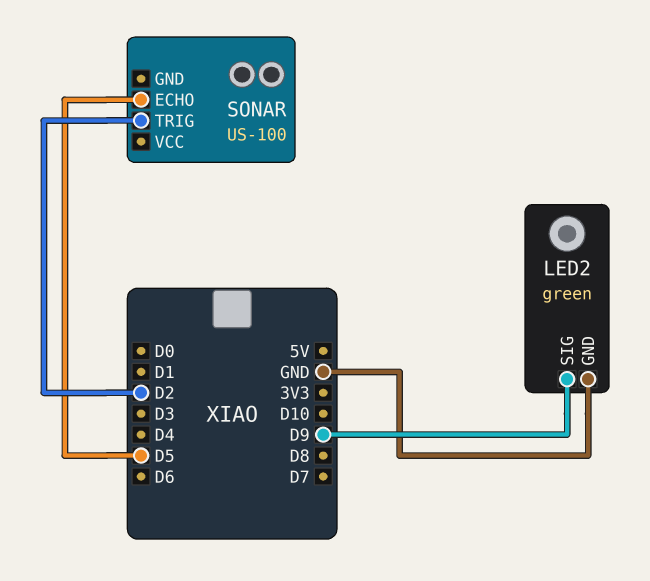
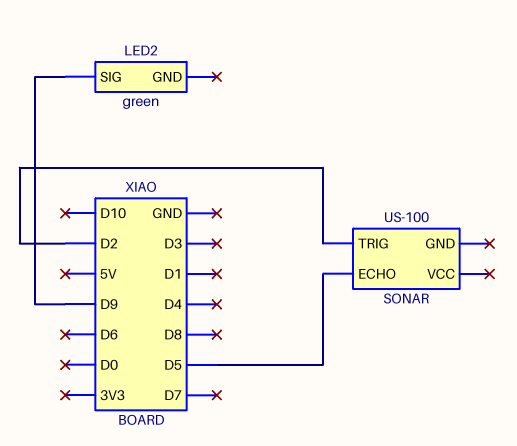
LED2 pin GND: GND -> none

